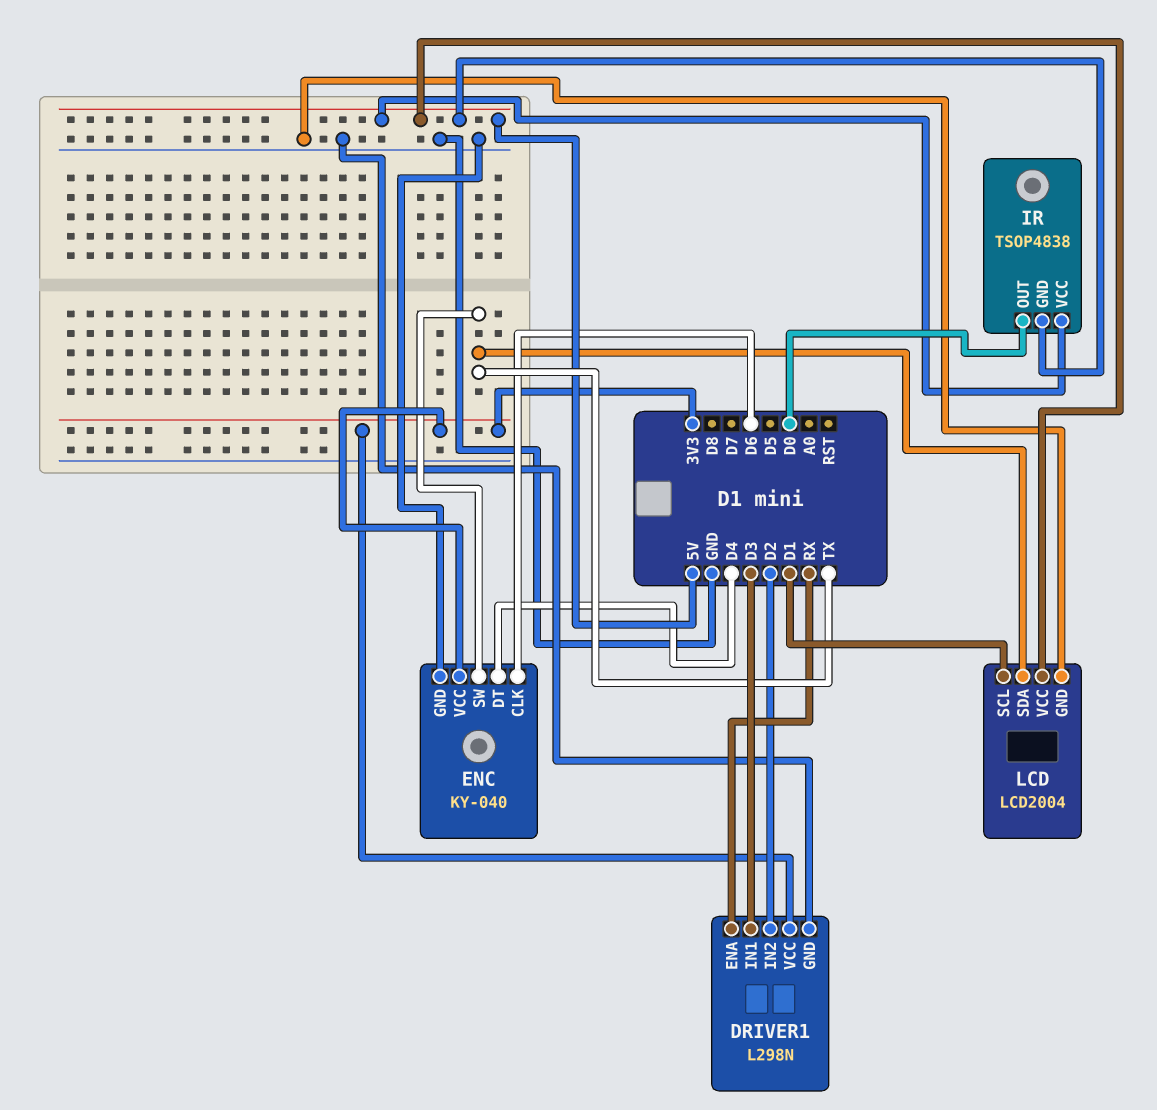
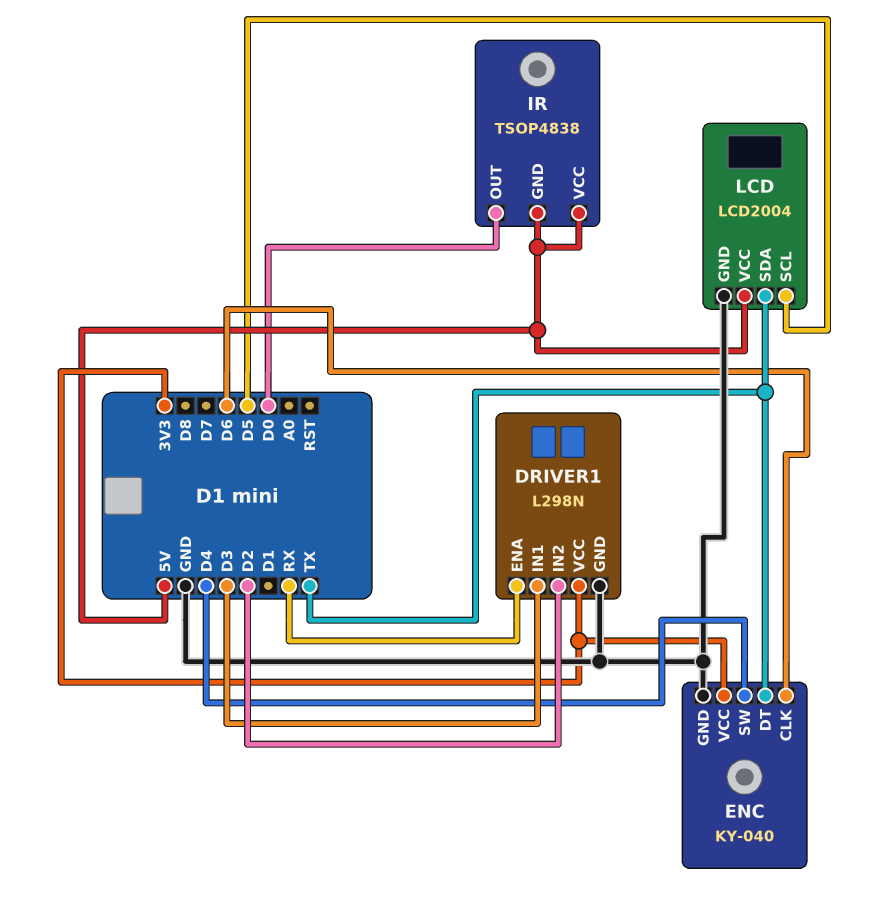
ENC pin DT: D4 -> TX
ENC pin SW: TX -> D4
LCD pin SCL: D1 -> D5

